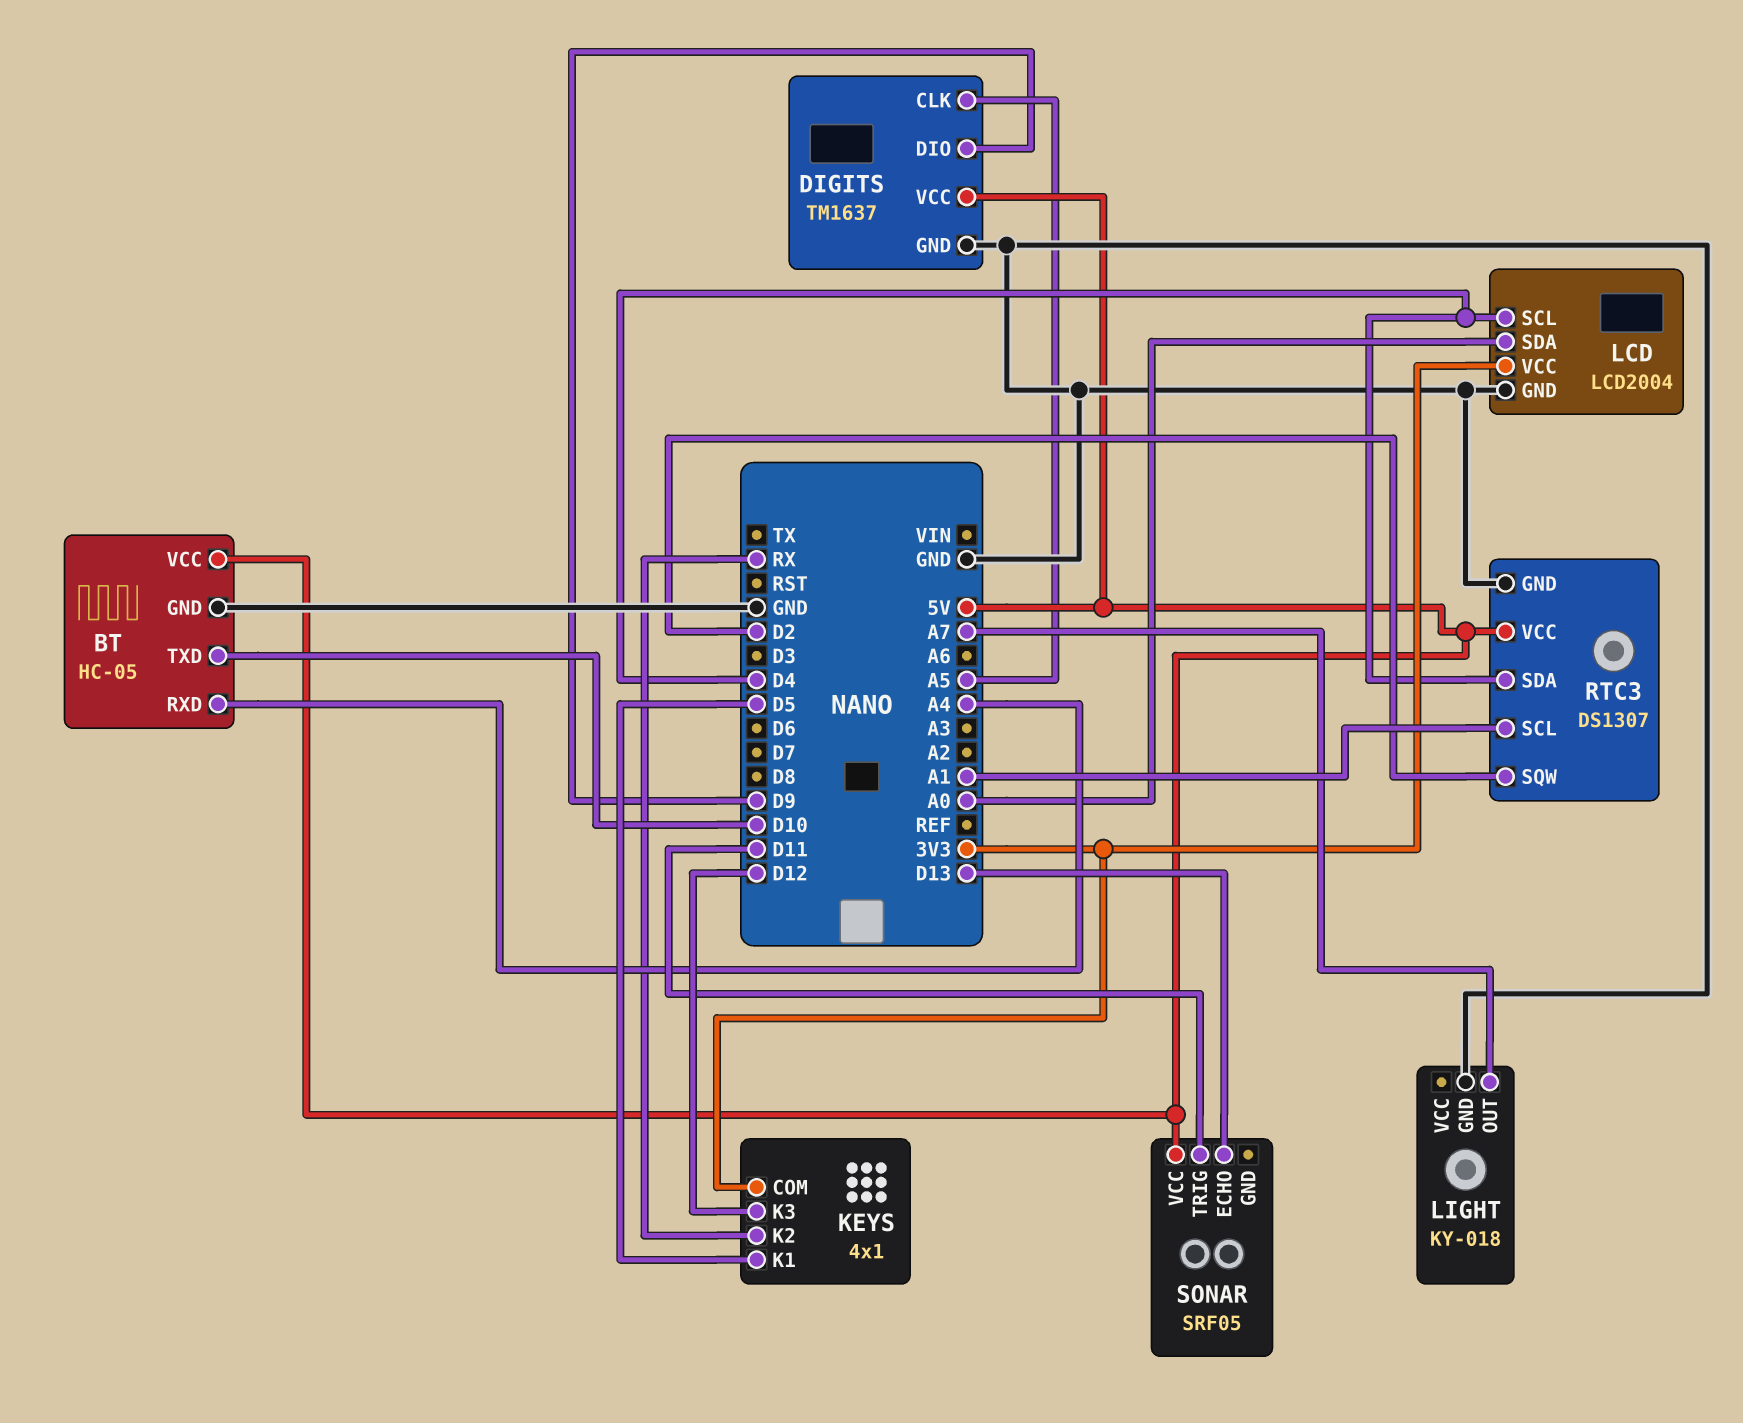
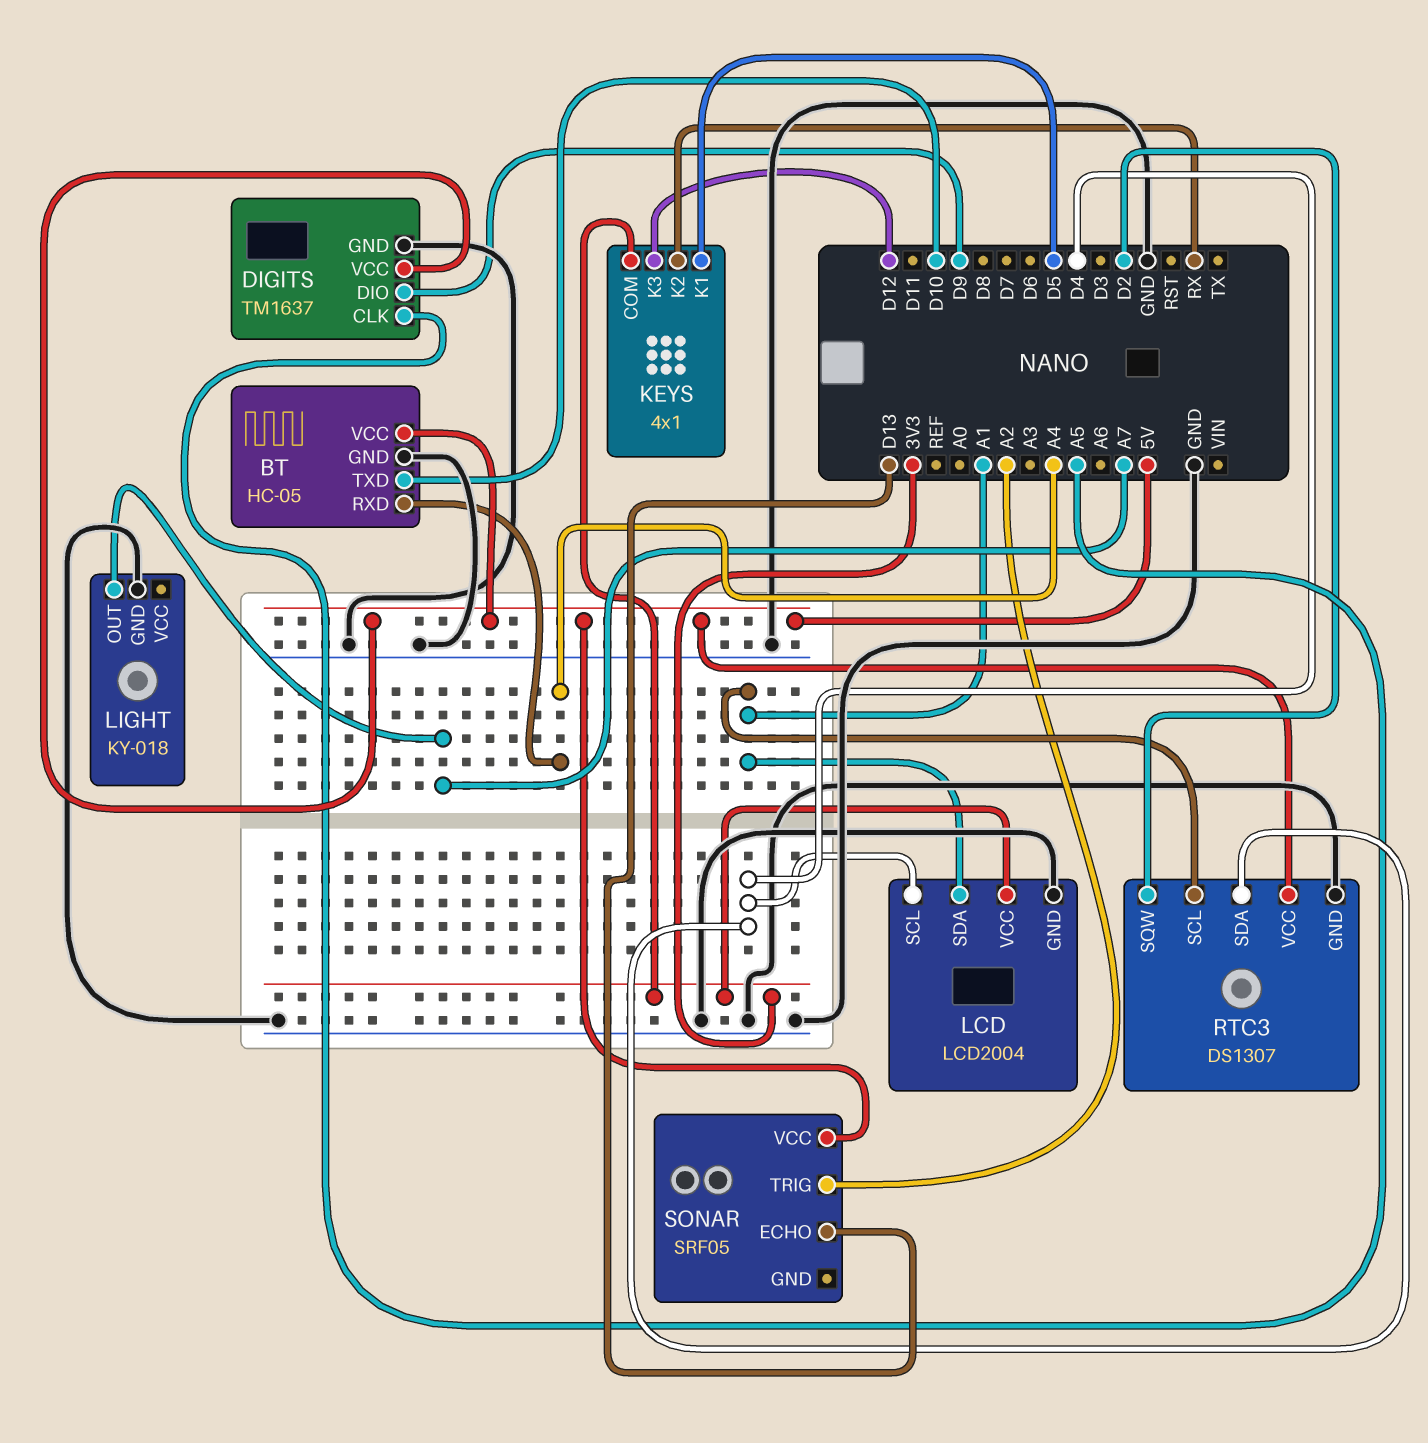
LCD pin SDA: A0 -> A1
SONAR pin TRIG: D11 -> A2

